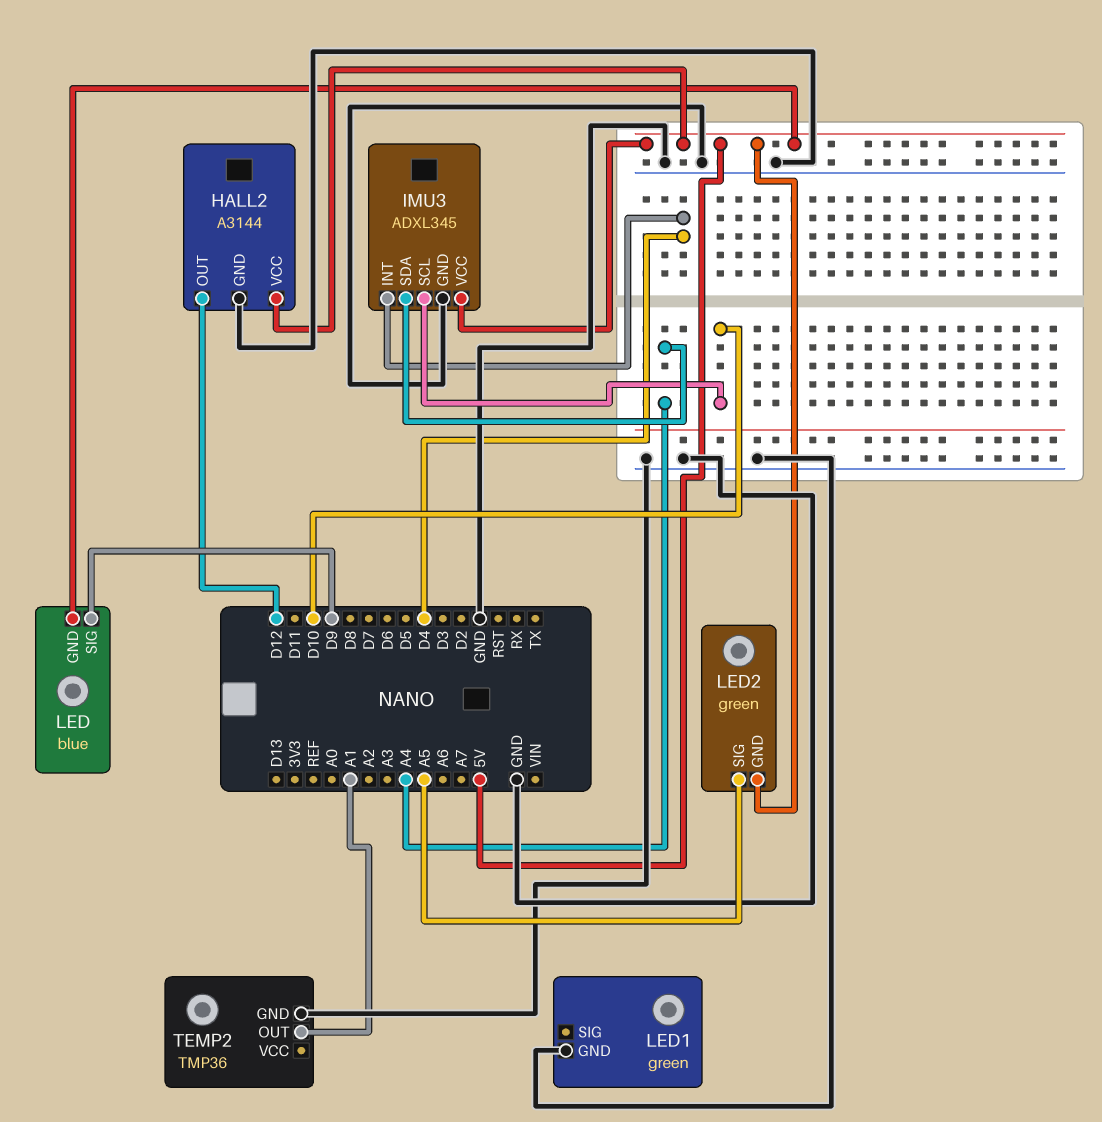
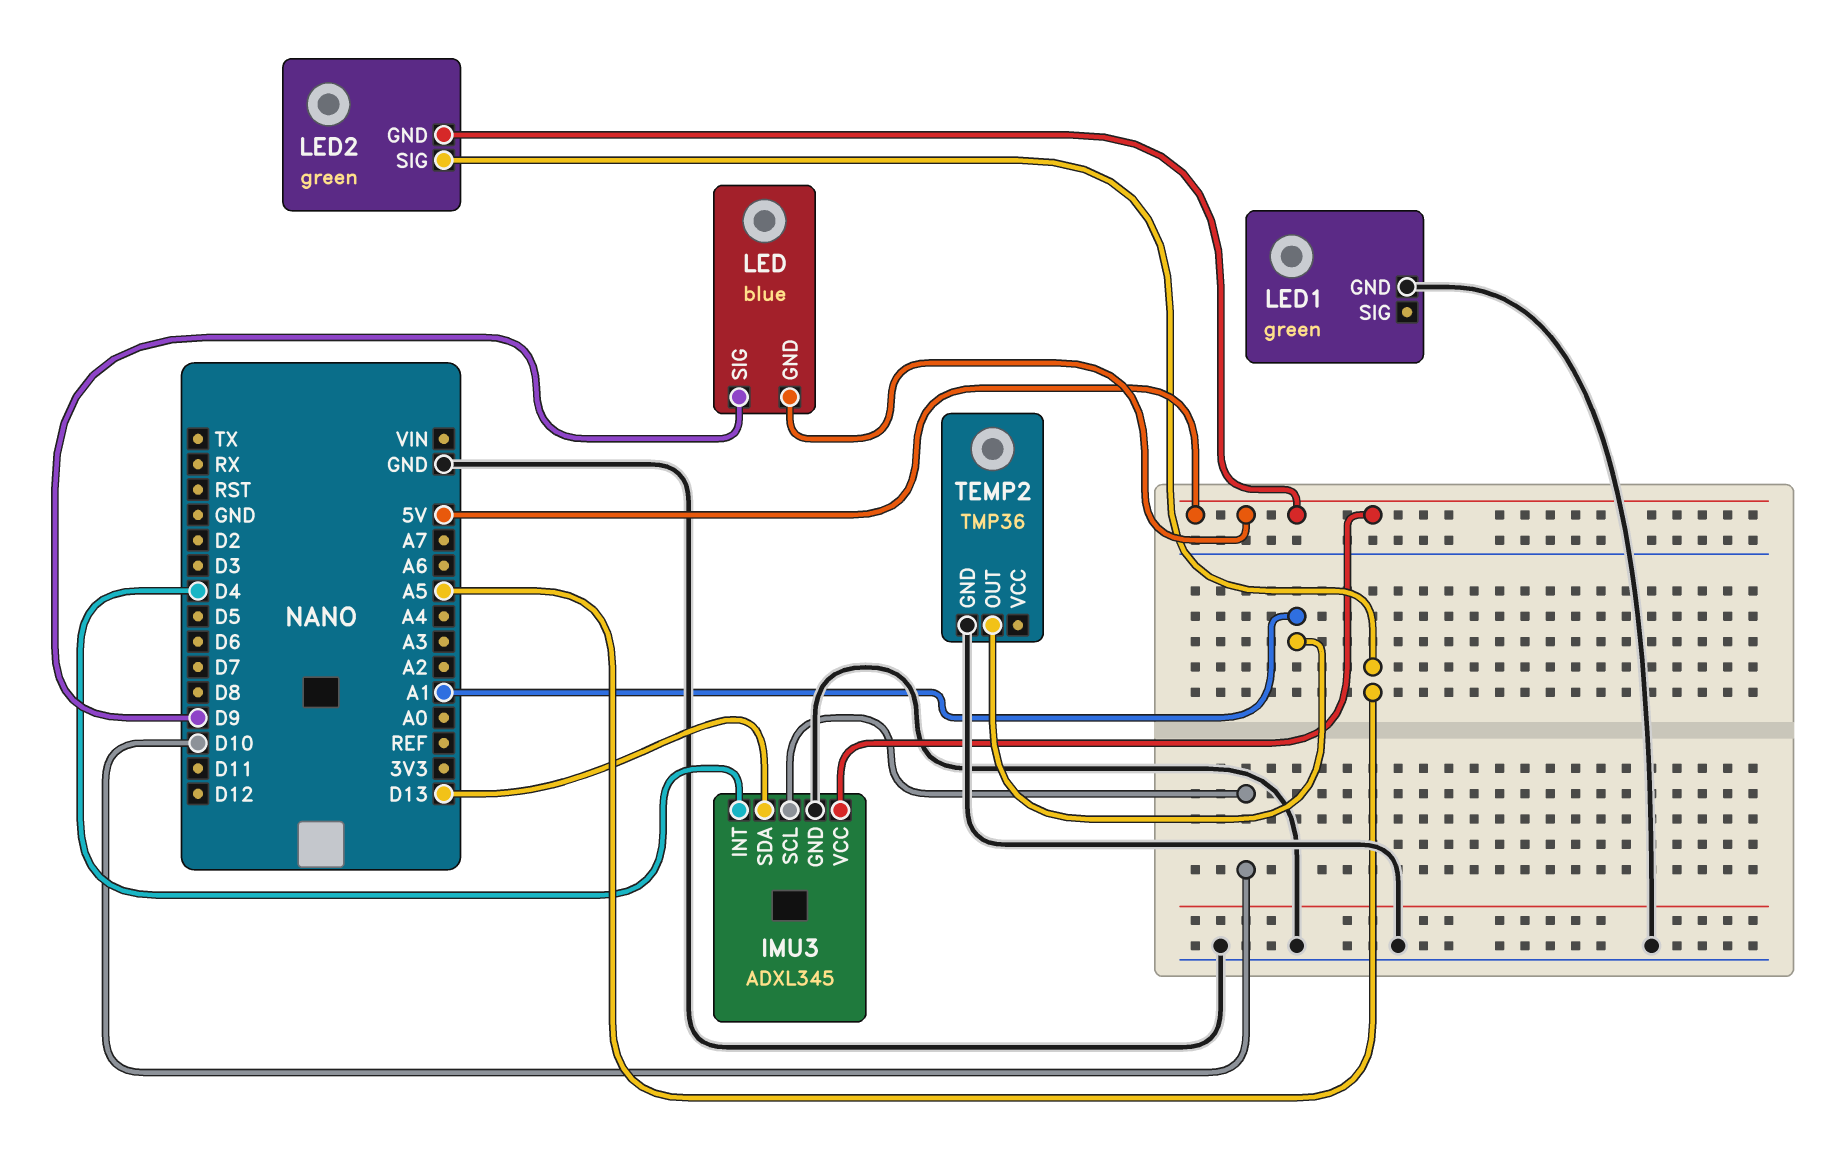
HALL2: A3144 -> none
HALL2 pin GND: GND -> none
HALL2 pin OUT: D12 -> none
HALL2 pin VCC: 5V -> none
IMU3 pin SDA: A4 -> D13

